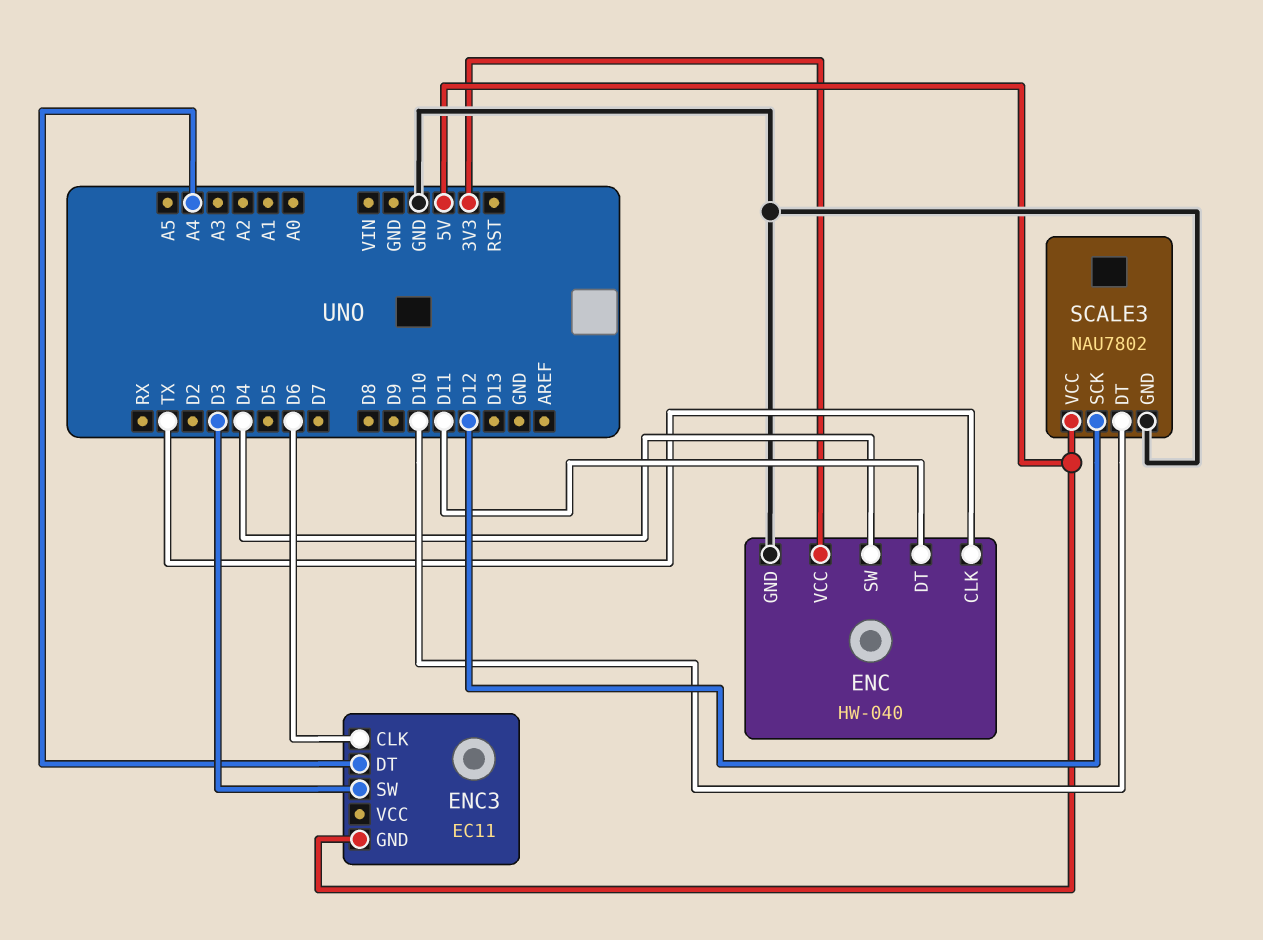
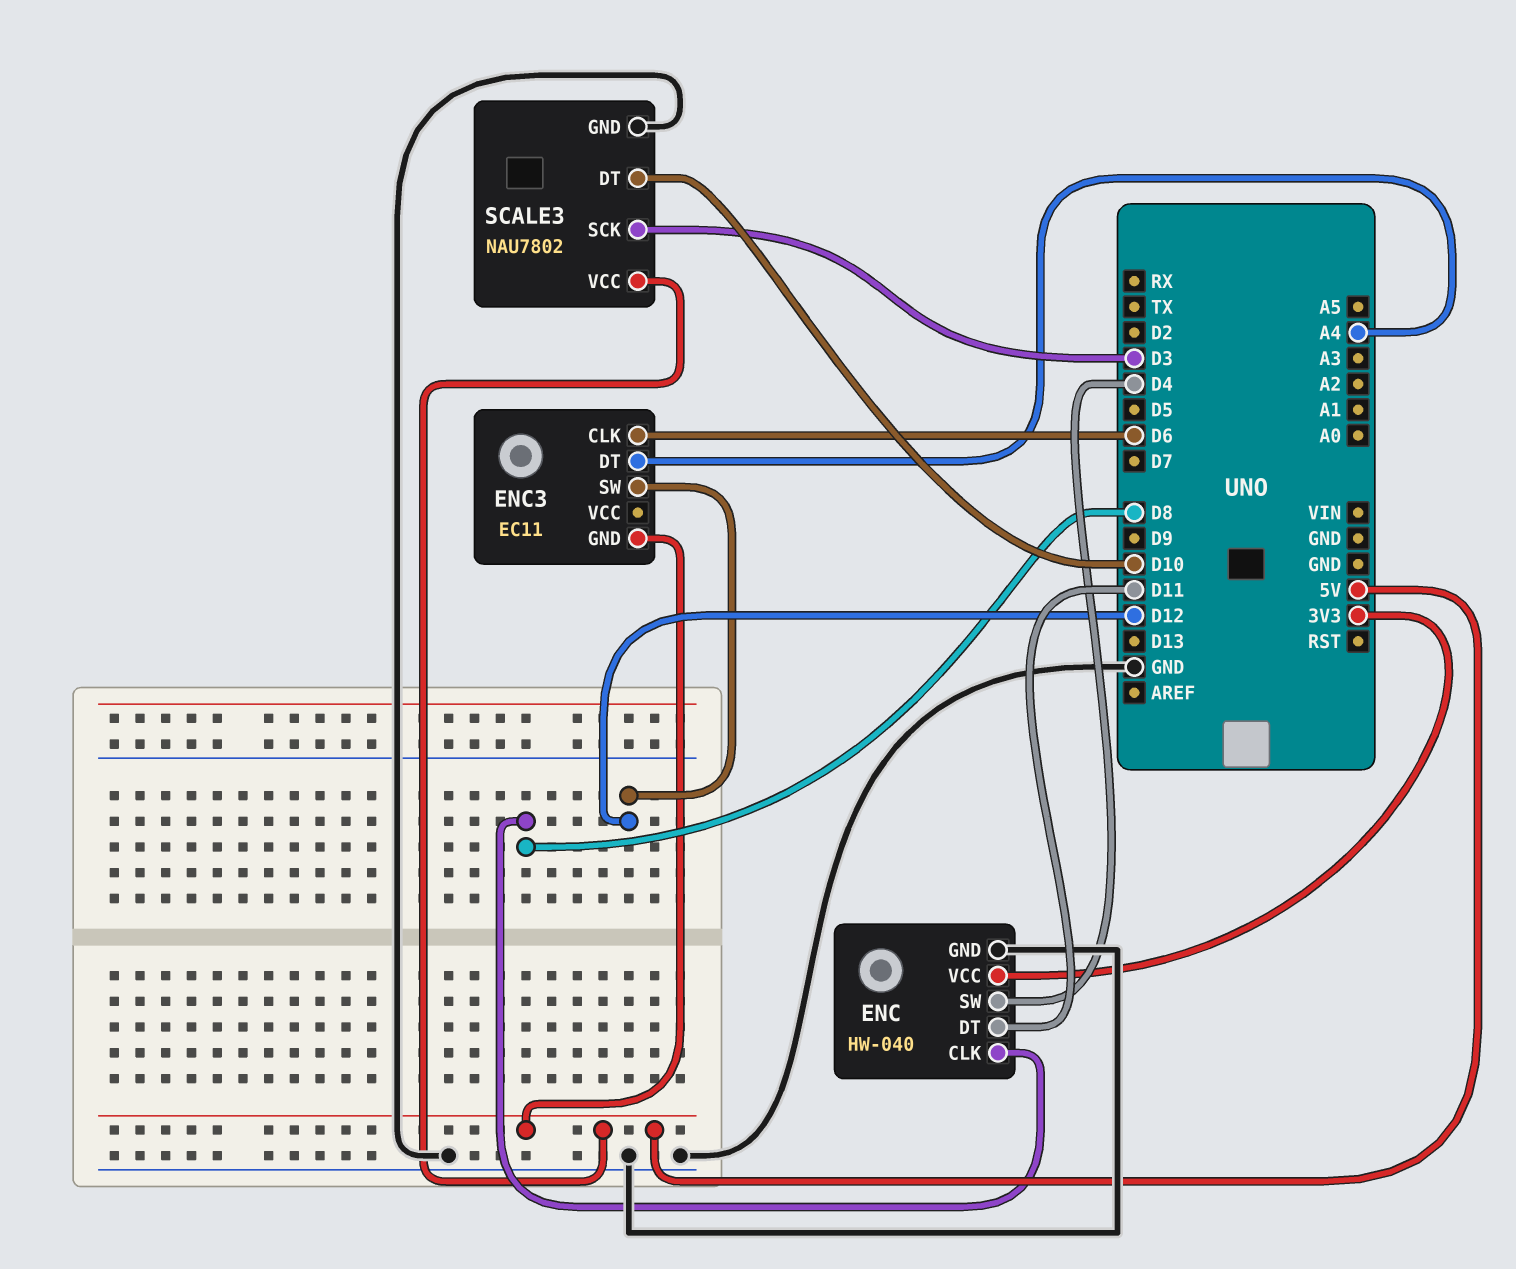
ENC pin CLK: TX -> D8
ENC3 pin SW: D3 -> D12
SCALE3 pin SCK: D12 -> D3

